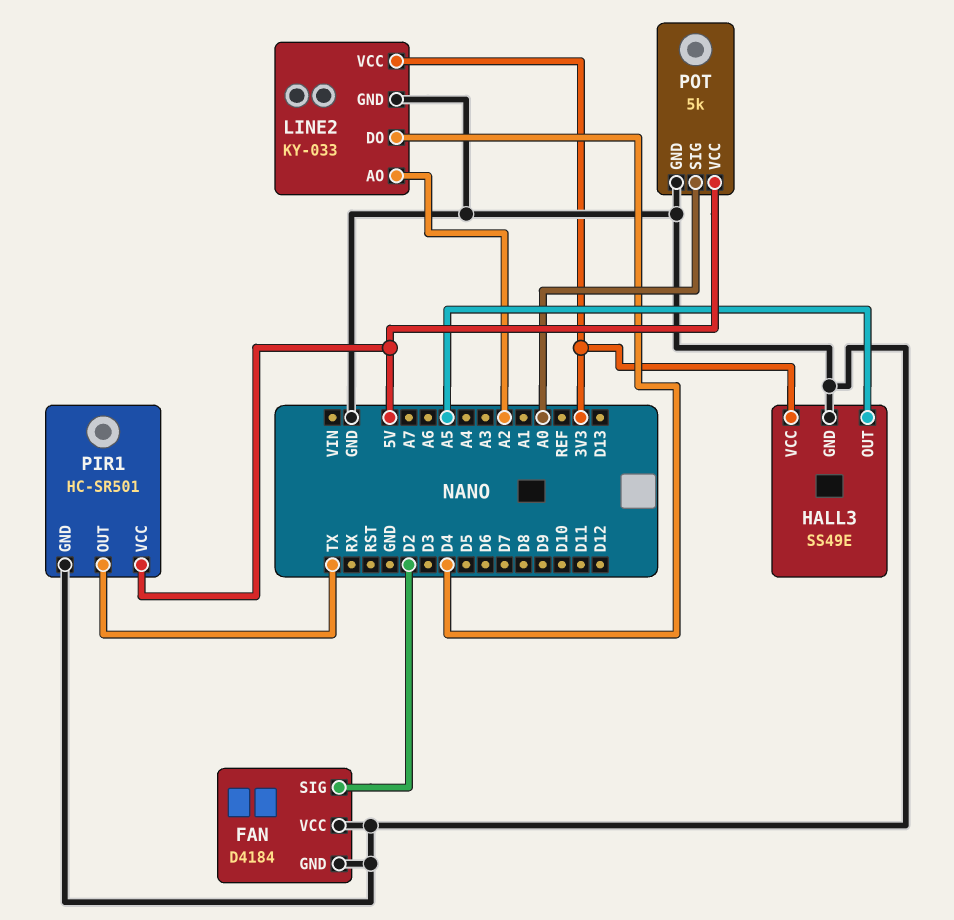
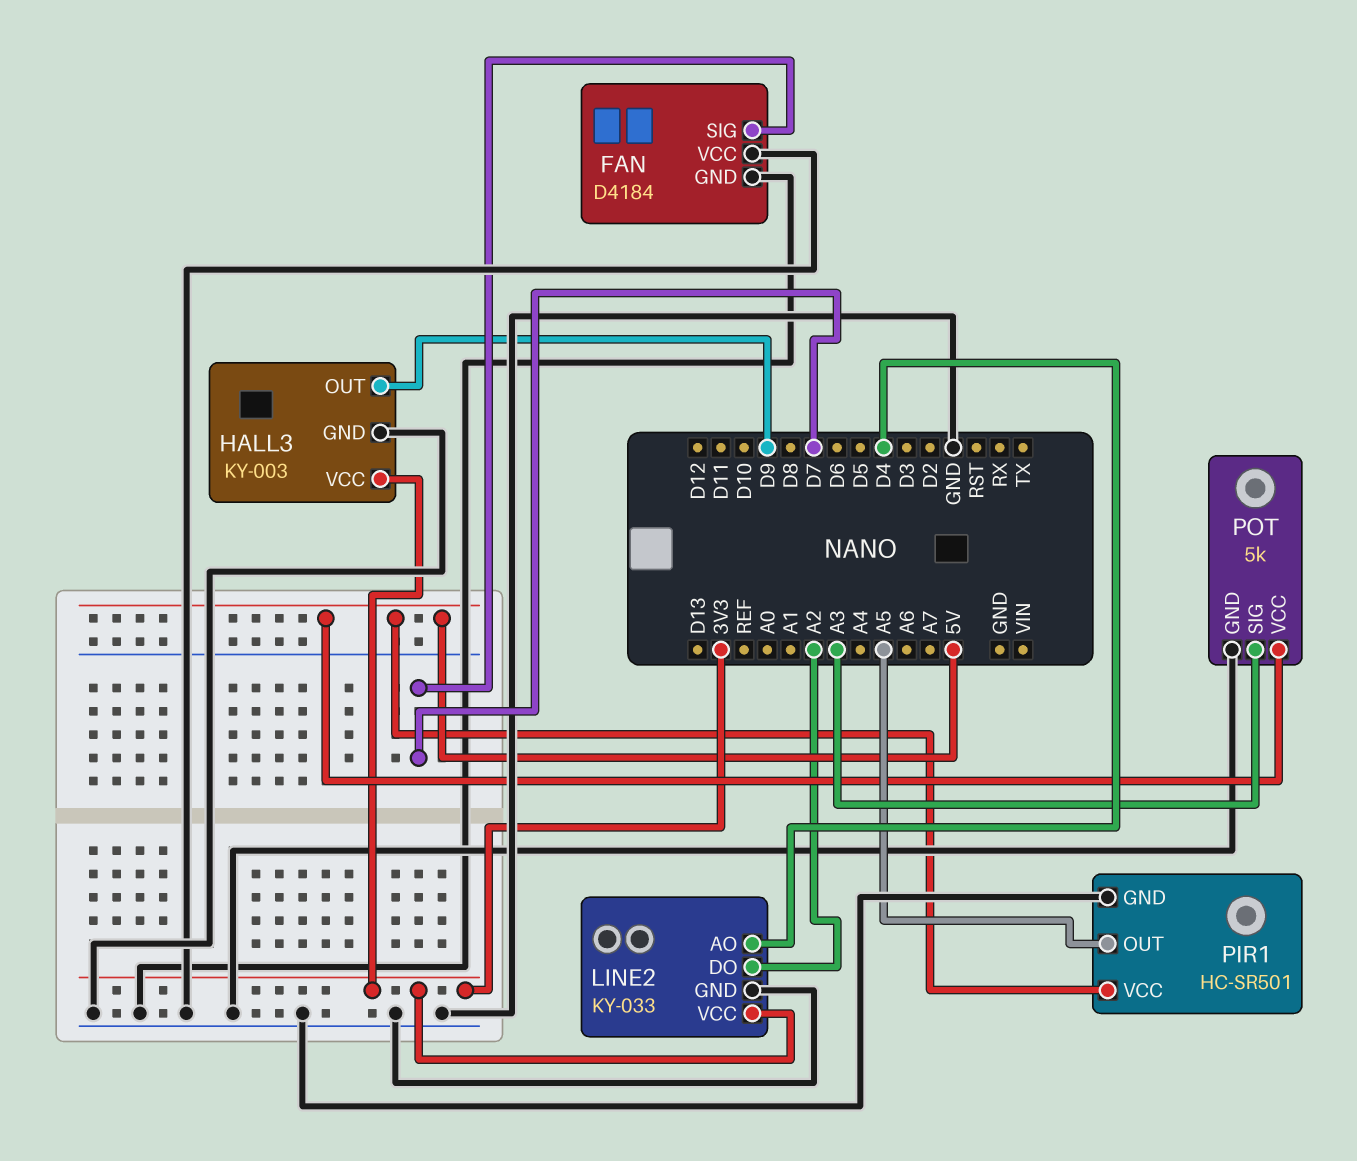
FAN pin SIG: D2 -> D7
HALL3: SS49E -> KY-003
HALL3 pin OUT: A5 -> D9
LINE2 pin AO: A2 -> D4
LINE2 pin DO: D4 -> A2
PIR1 pin OUT: TX -> A5
POT pin SIG: A0 -> A3

